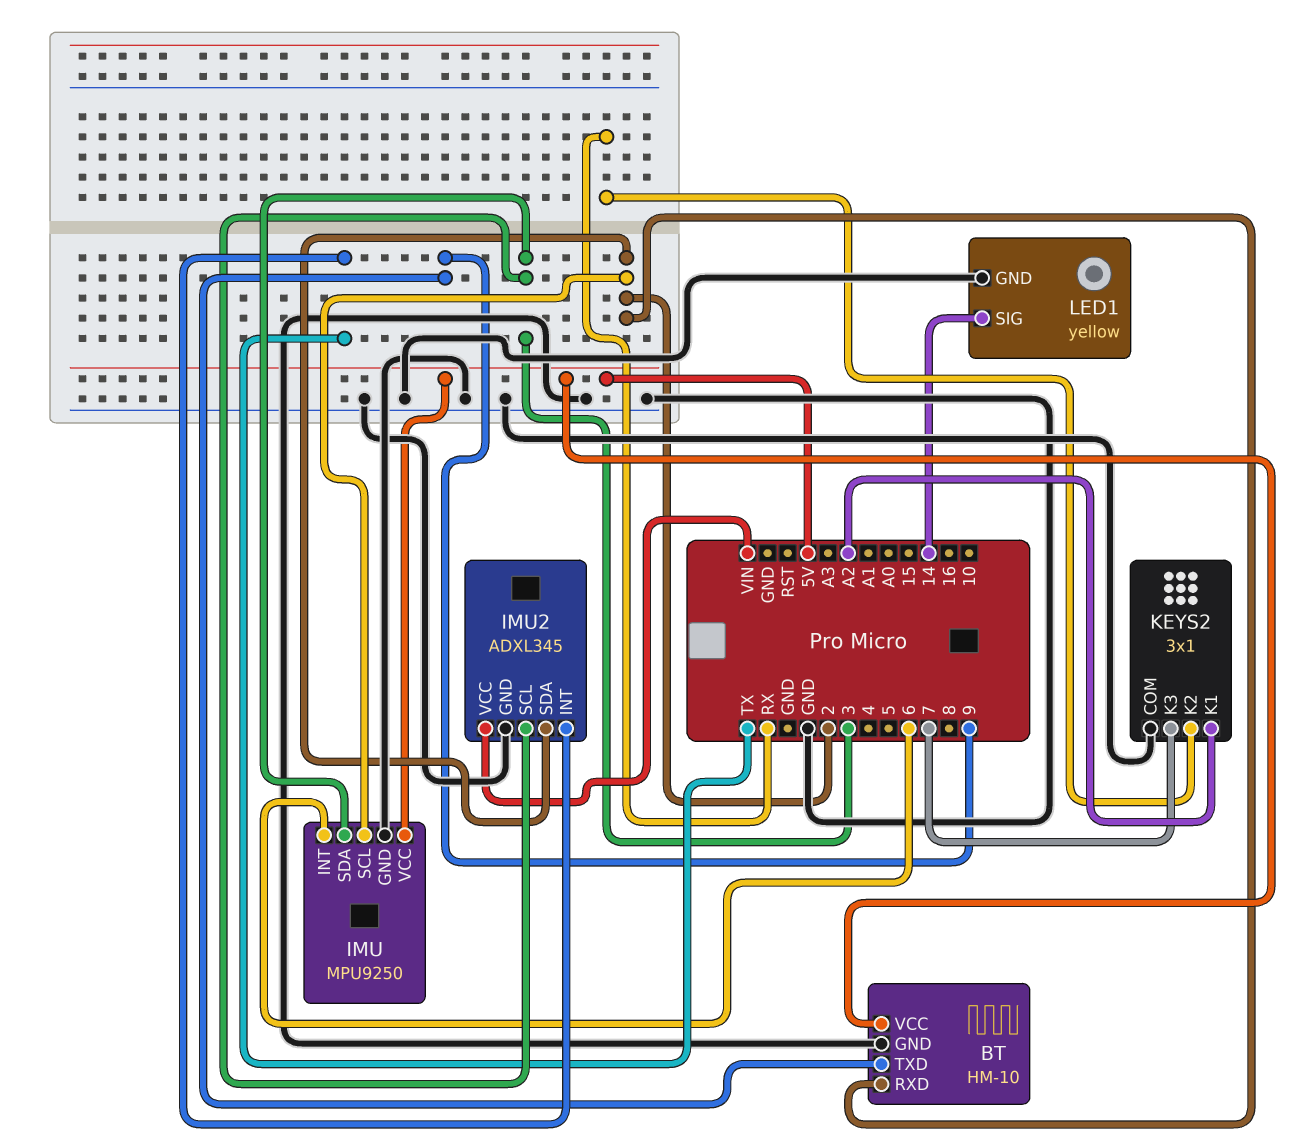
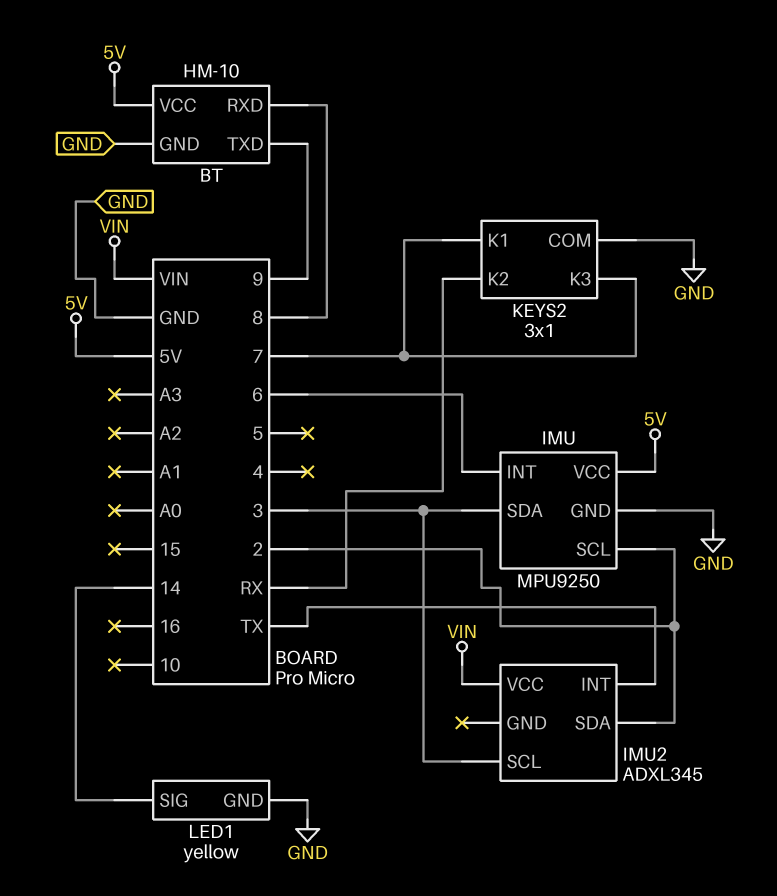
BT pin RXD: 2 -> 8
IMU2 pin GND: GND -> none
KEYS2 pin K1: A2 -> 7

